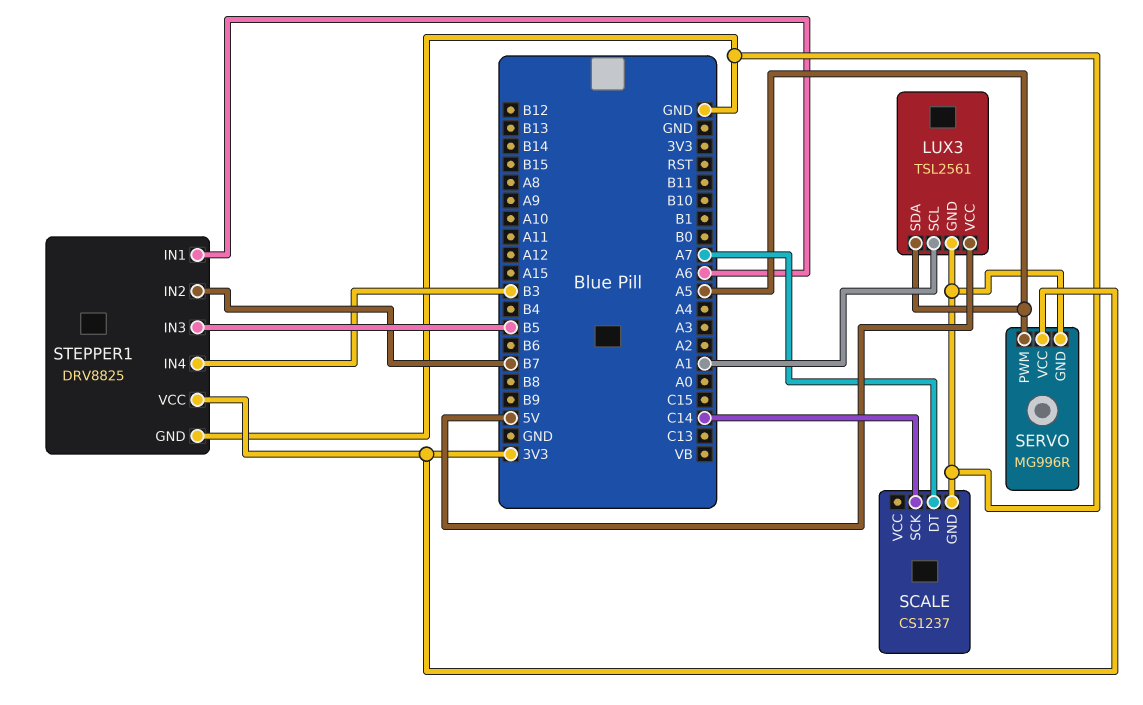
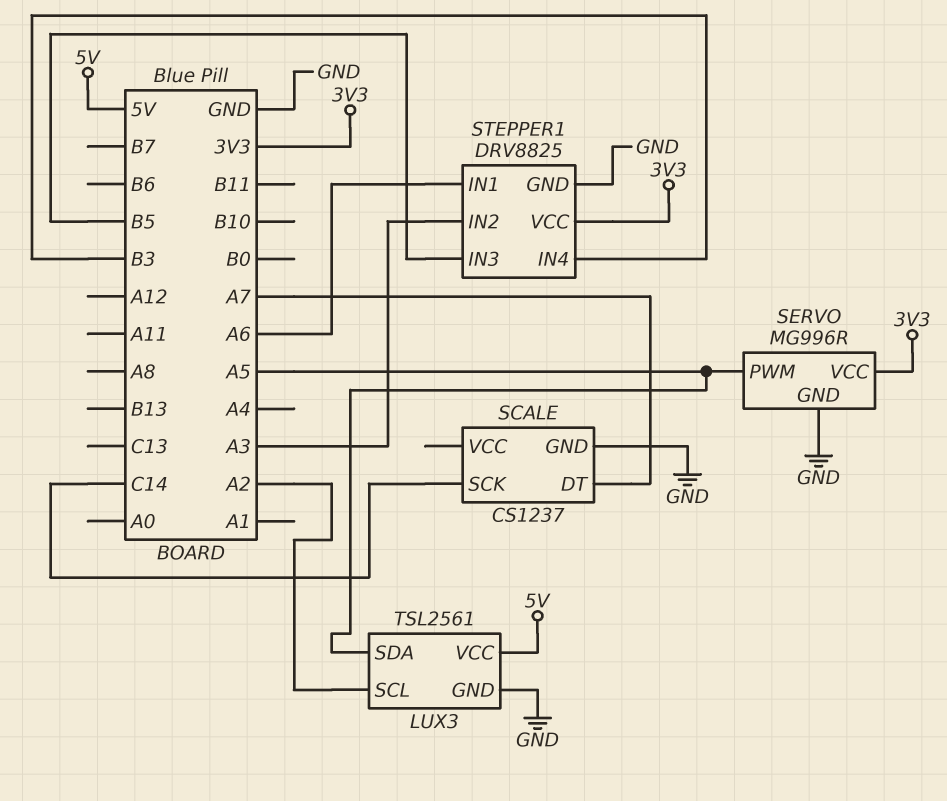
LUX3 pin SCL: A1 -> A2
STEPPER1 pin IN2: B7 -> A3

